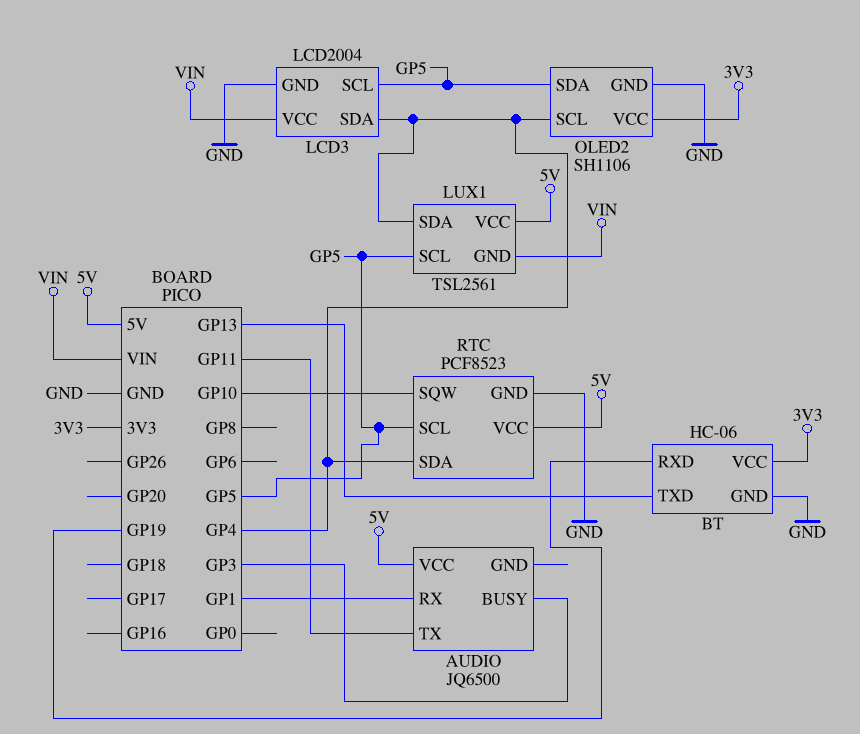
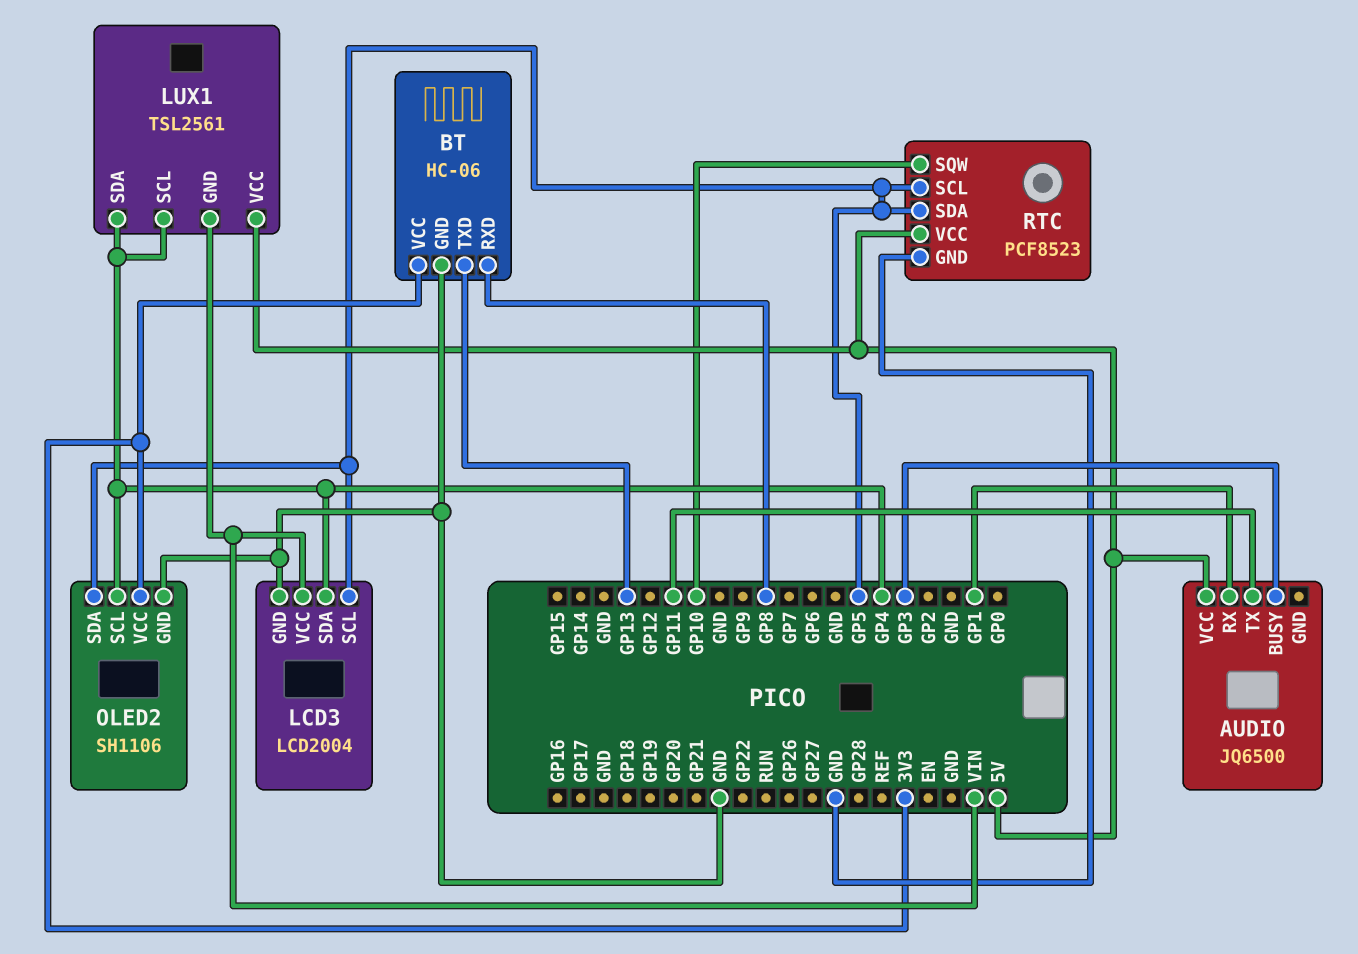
BT pin RXD: GP19 -> GP8
LUX1 pin SCL: GP5 -> GP4
RTC pin SDA: GP4 -> GP5

